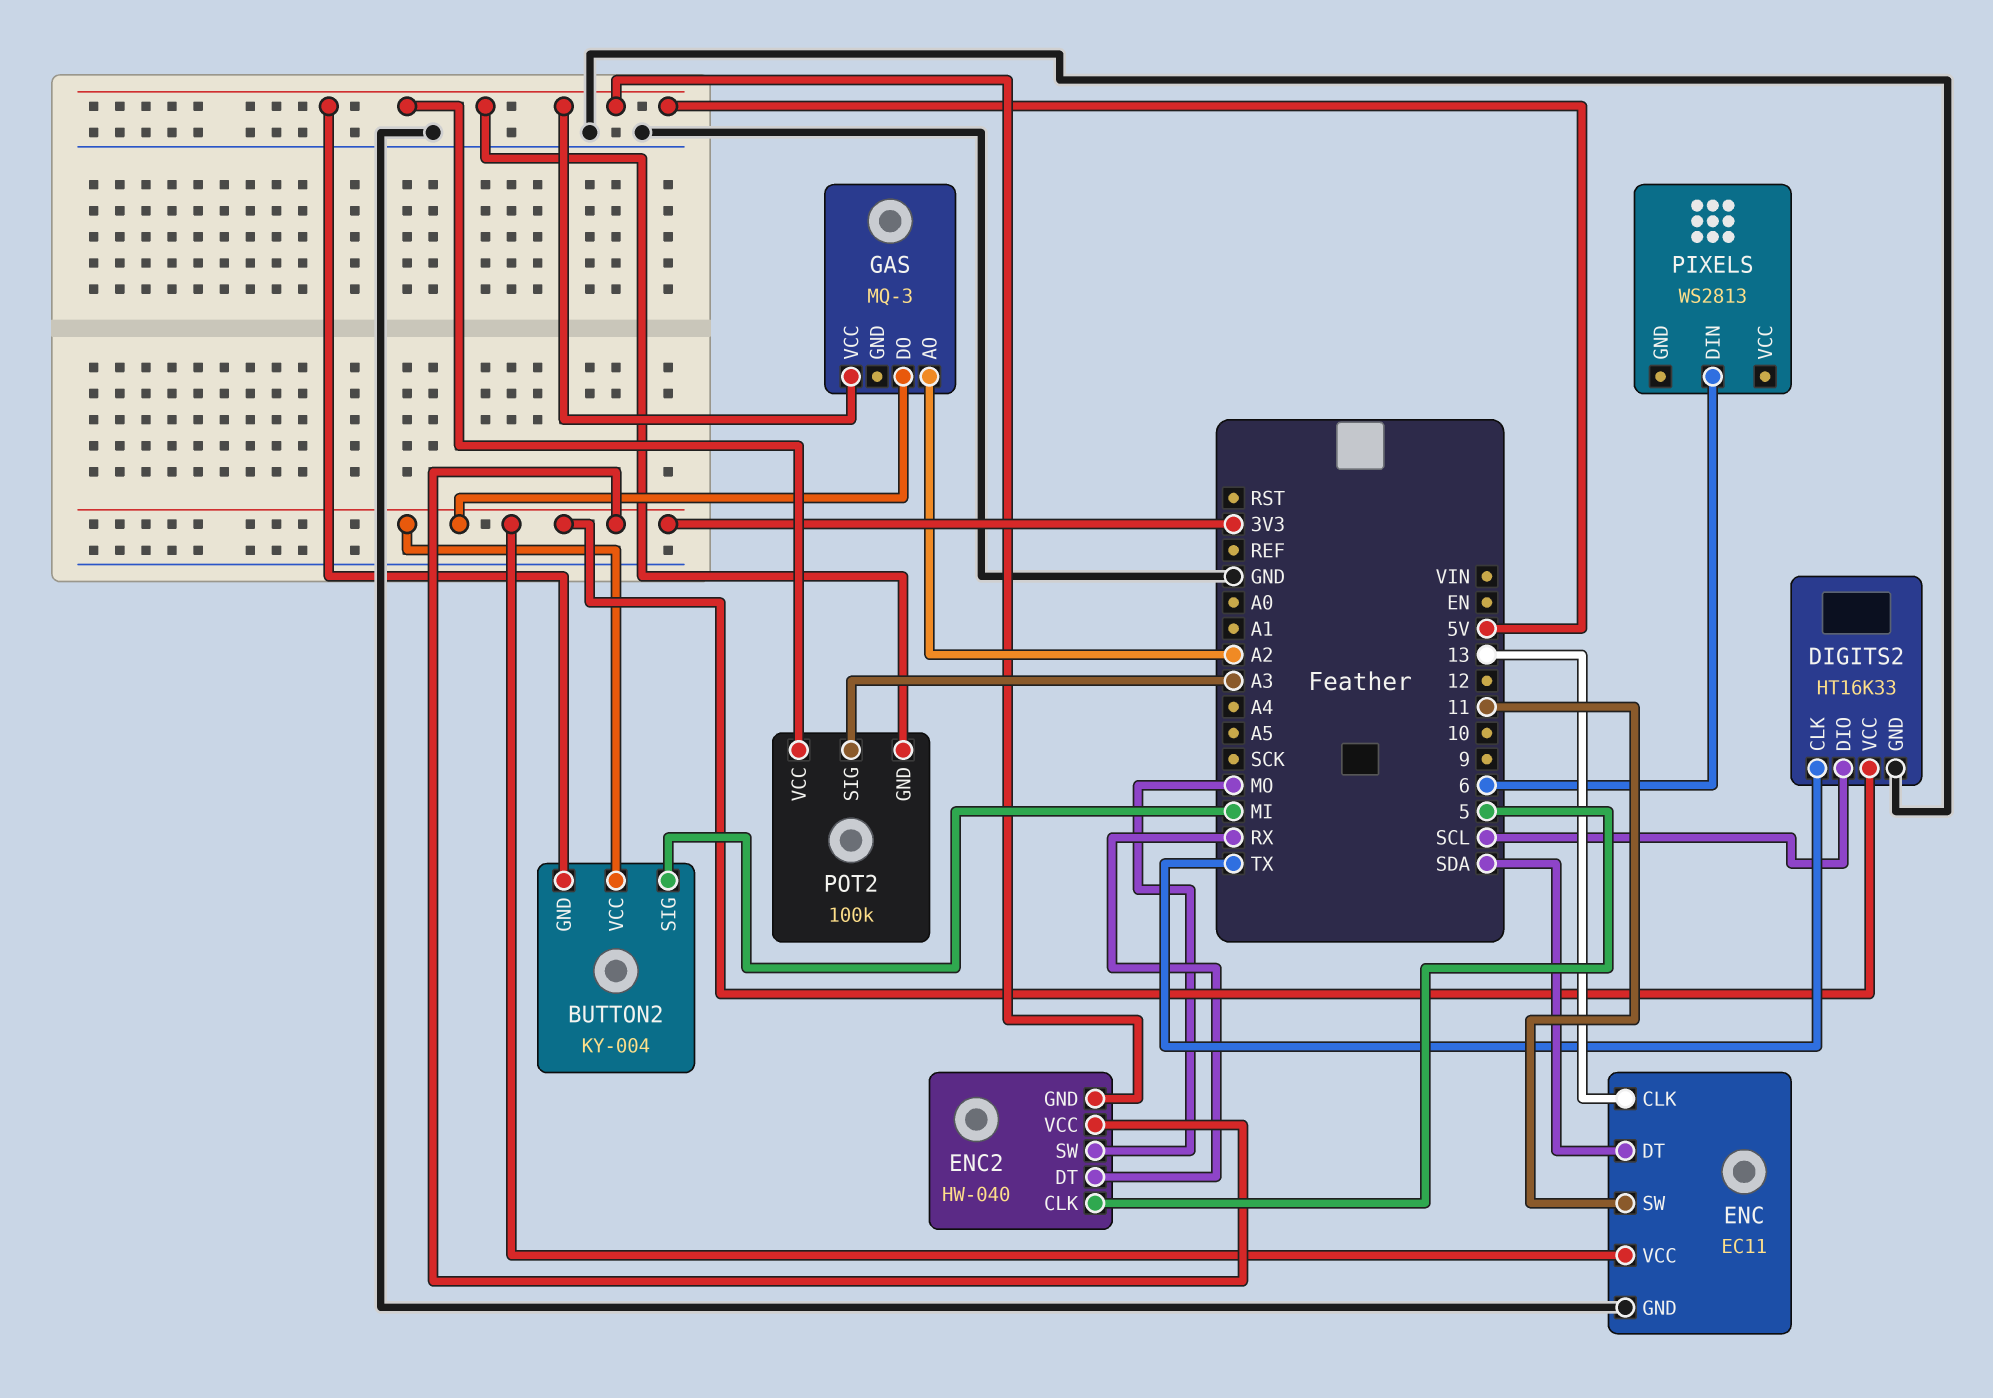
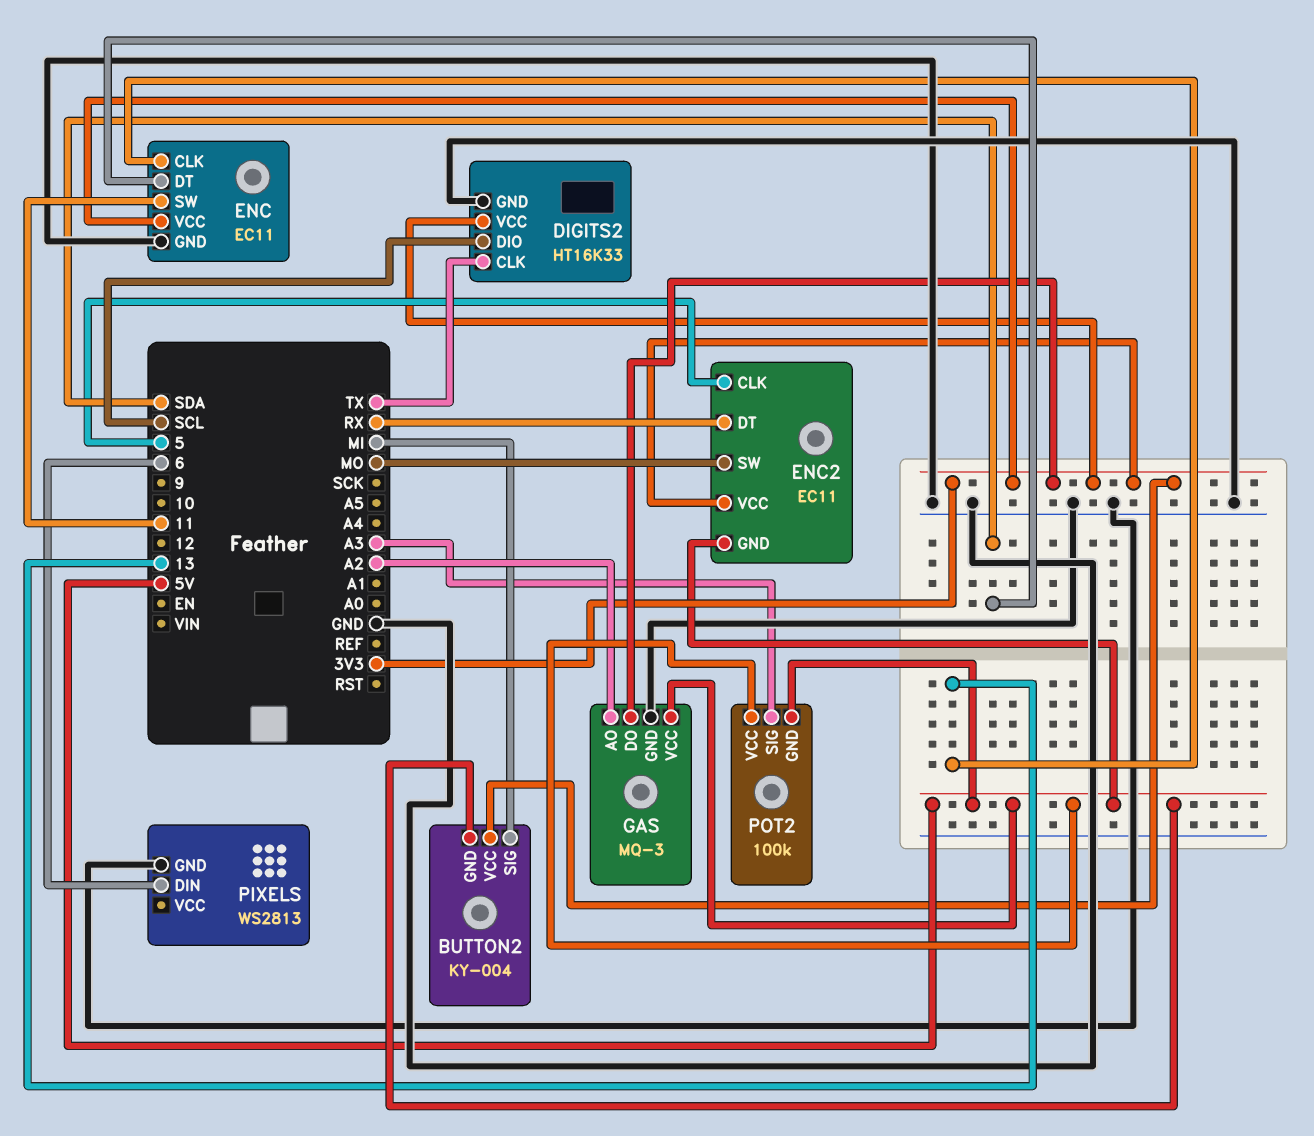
ENC2: HW-040 -> EC11
GAS pin GND: none -> GND
PIXELS pin GND: none -> GND

